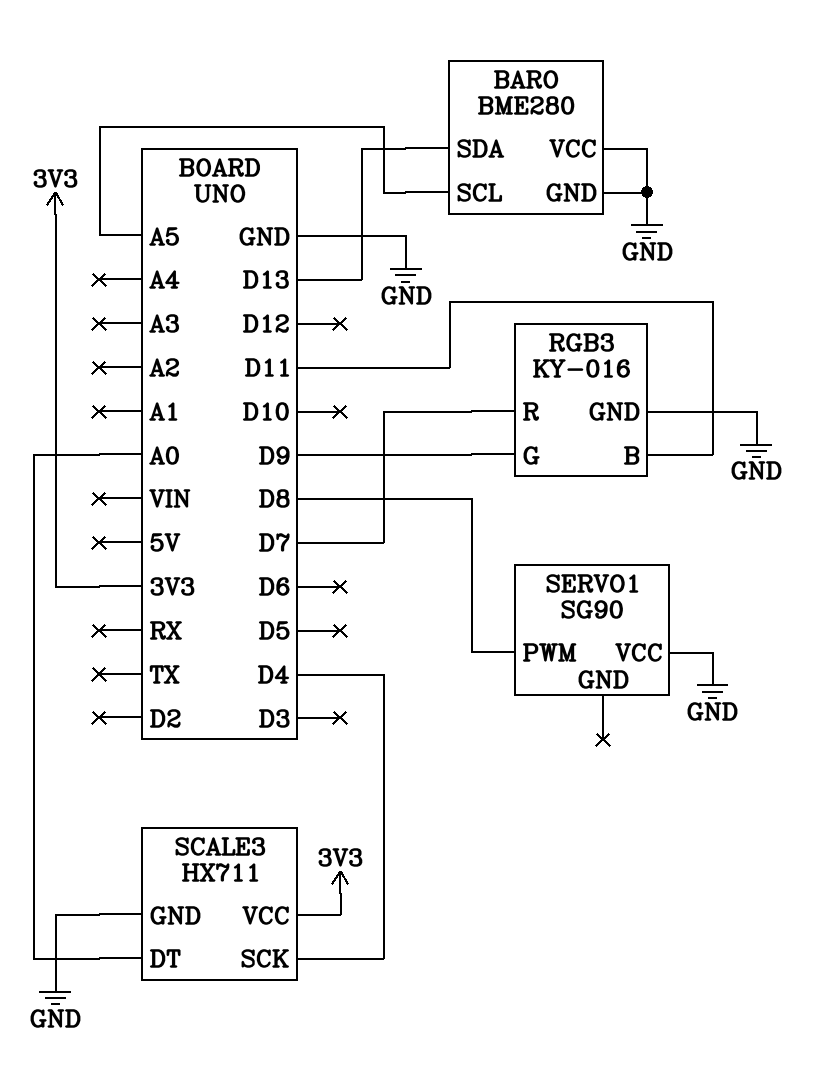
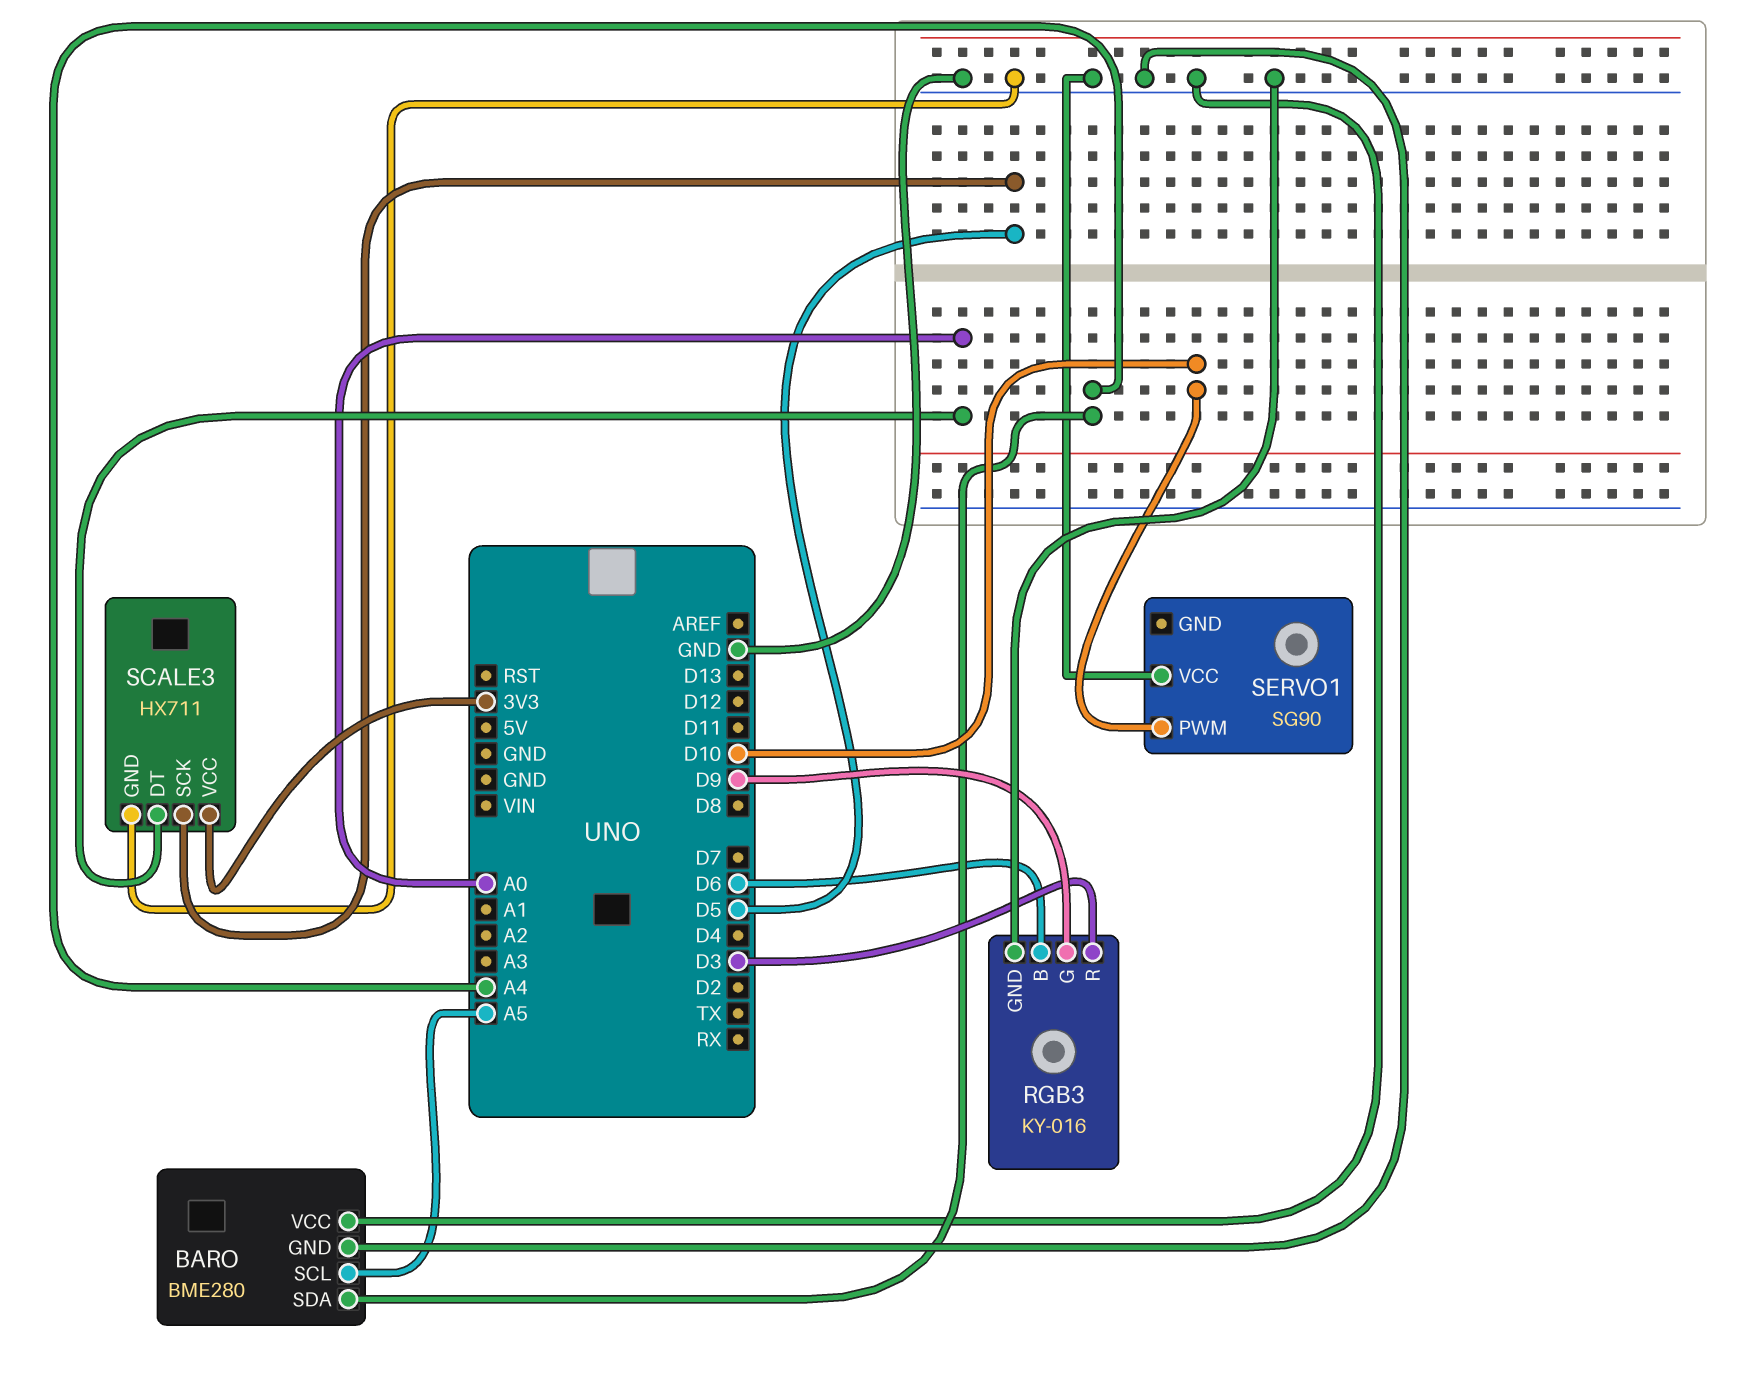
BARO pin SDA: D13 -> A4
RGB3 pin B: D11 -> D6
RGB3 pin R: D7 -> D3
SCALE3 pin SCK: D4 -> D5
SERVO1 pin PWM: D8 -> D10

